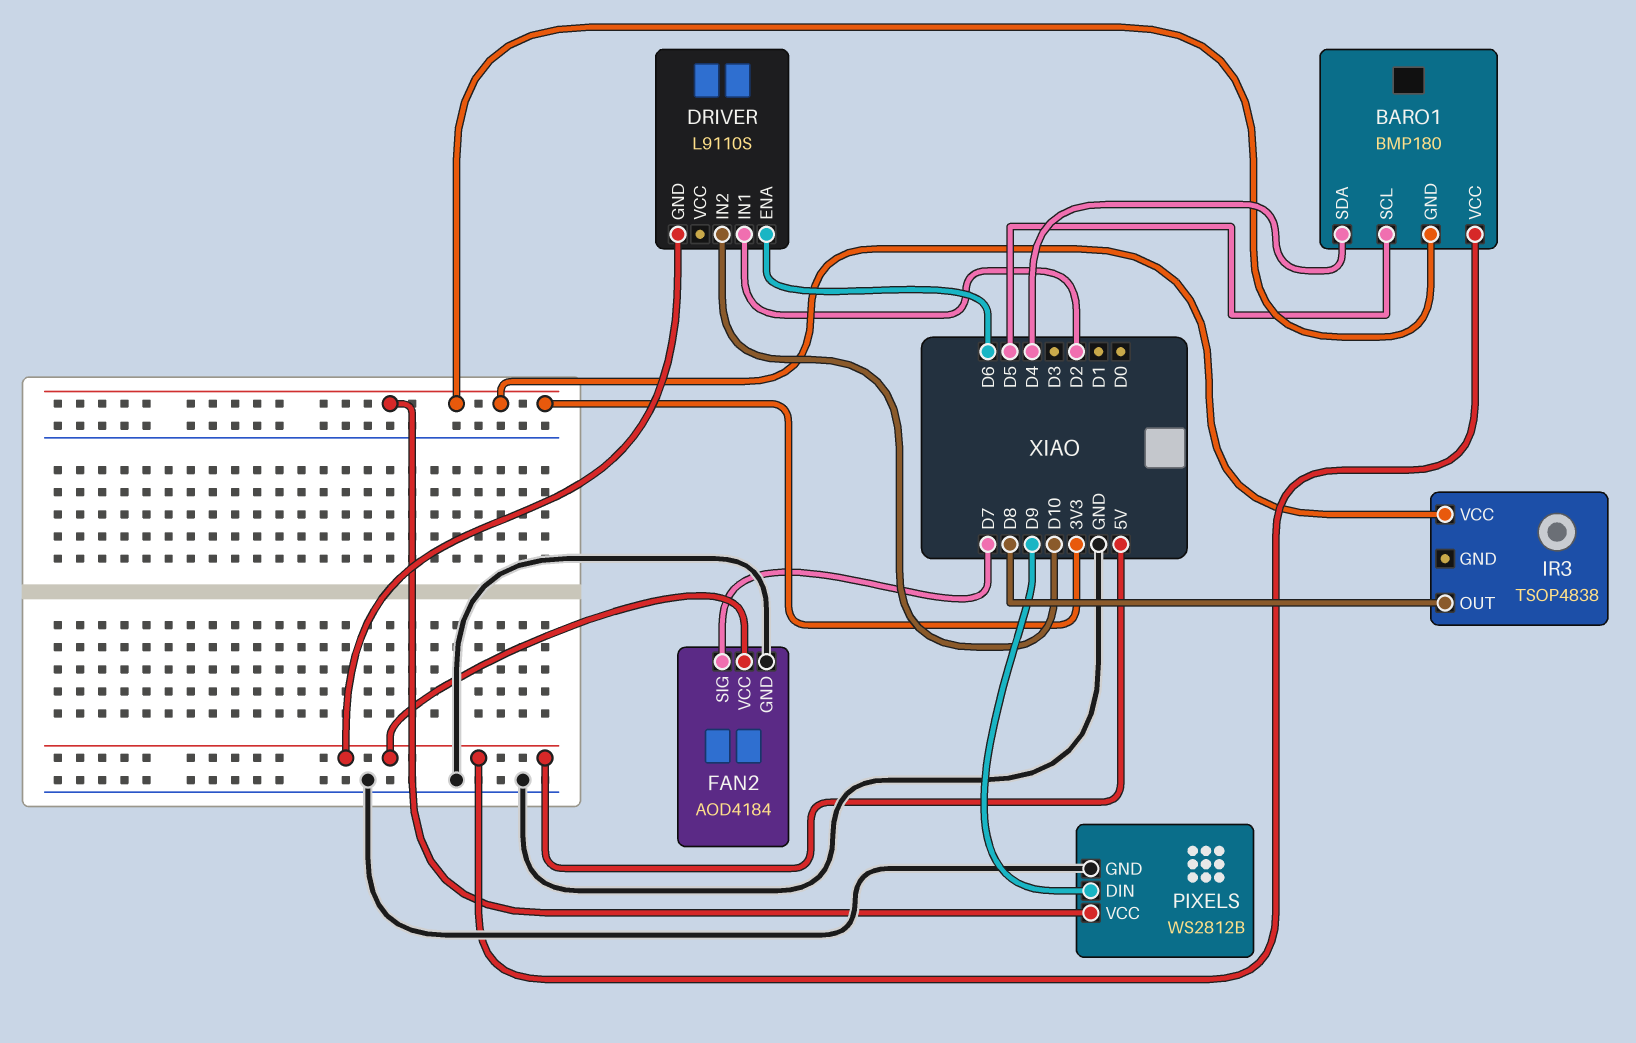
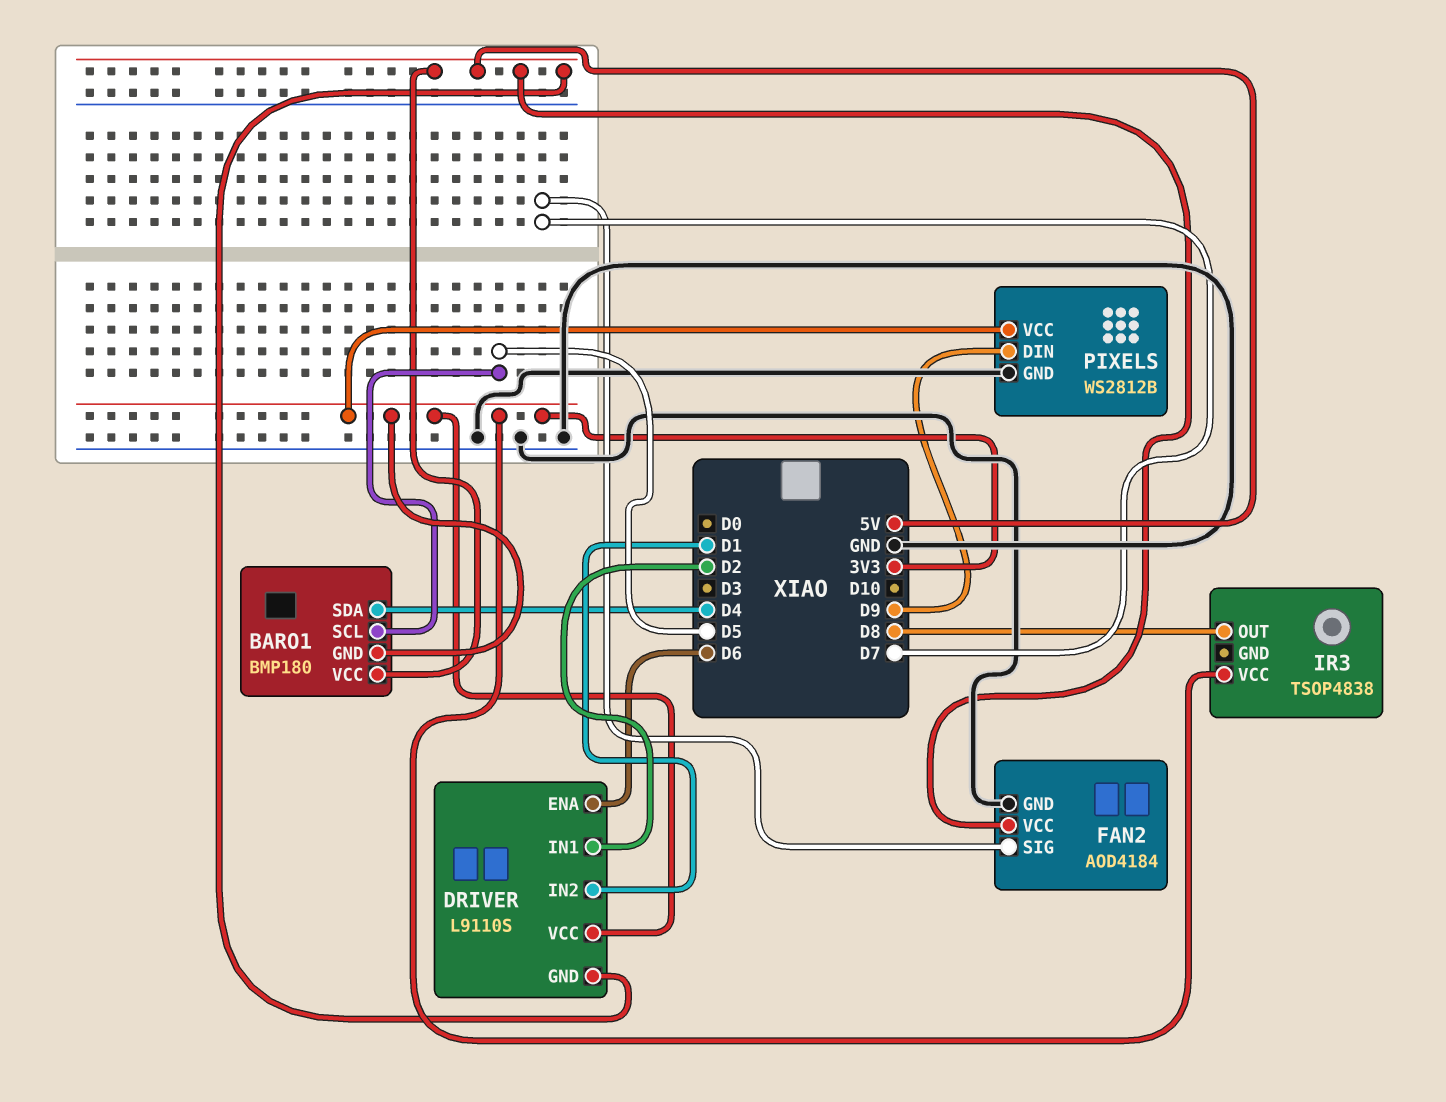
DRIVER pin IN2: D10 -> D1
DRIVER pin VCC: none -> 3V3

